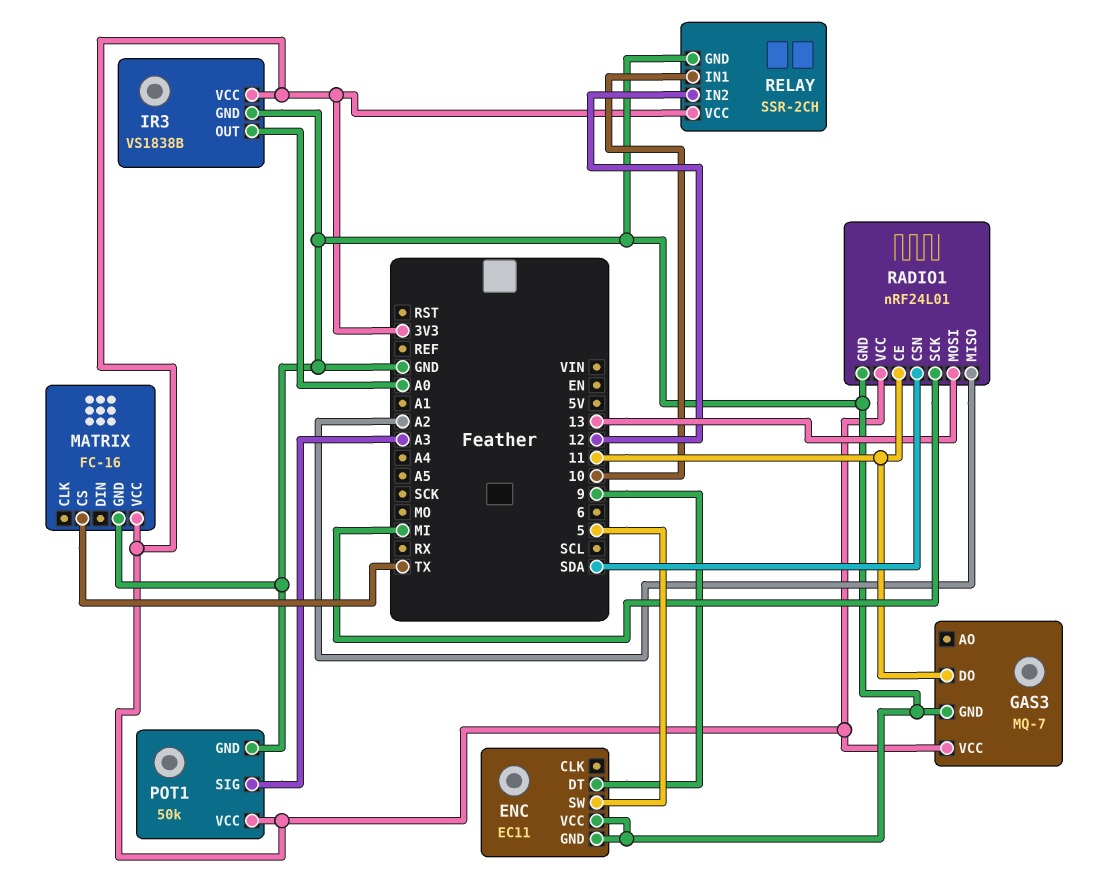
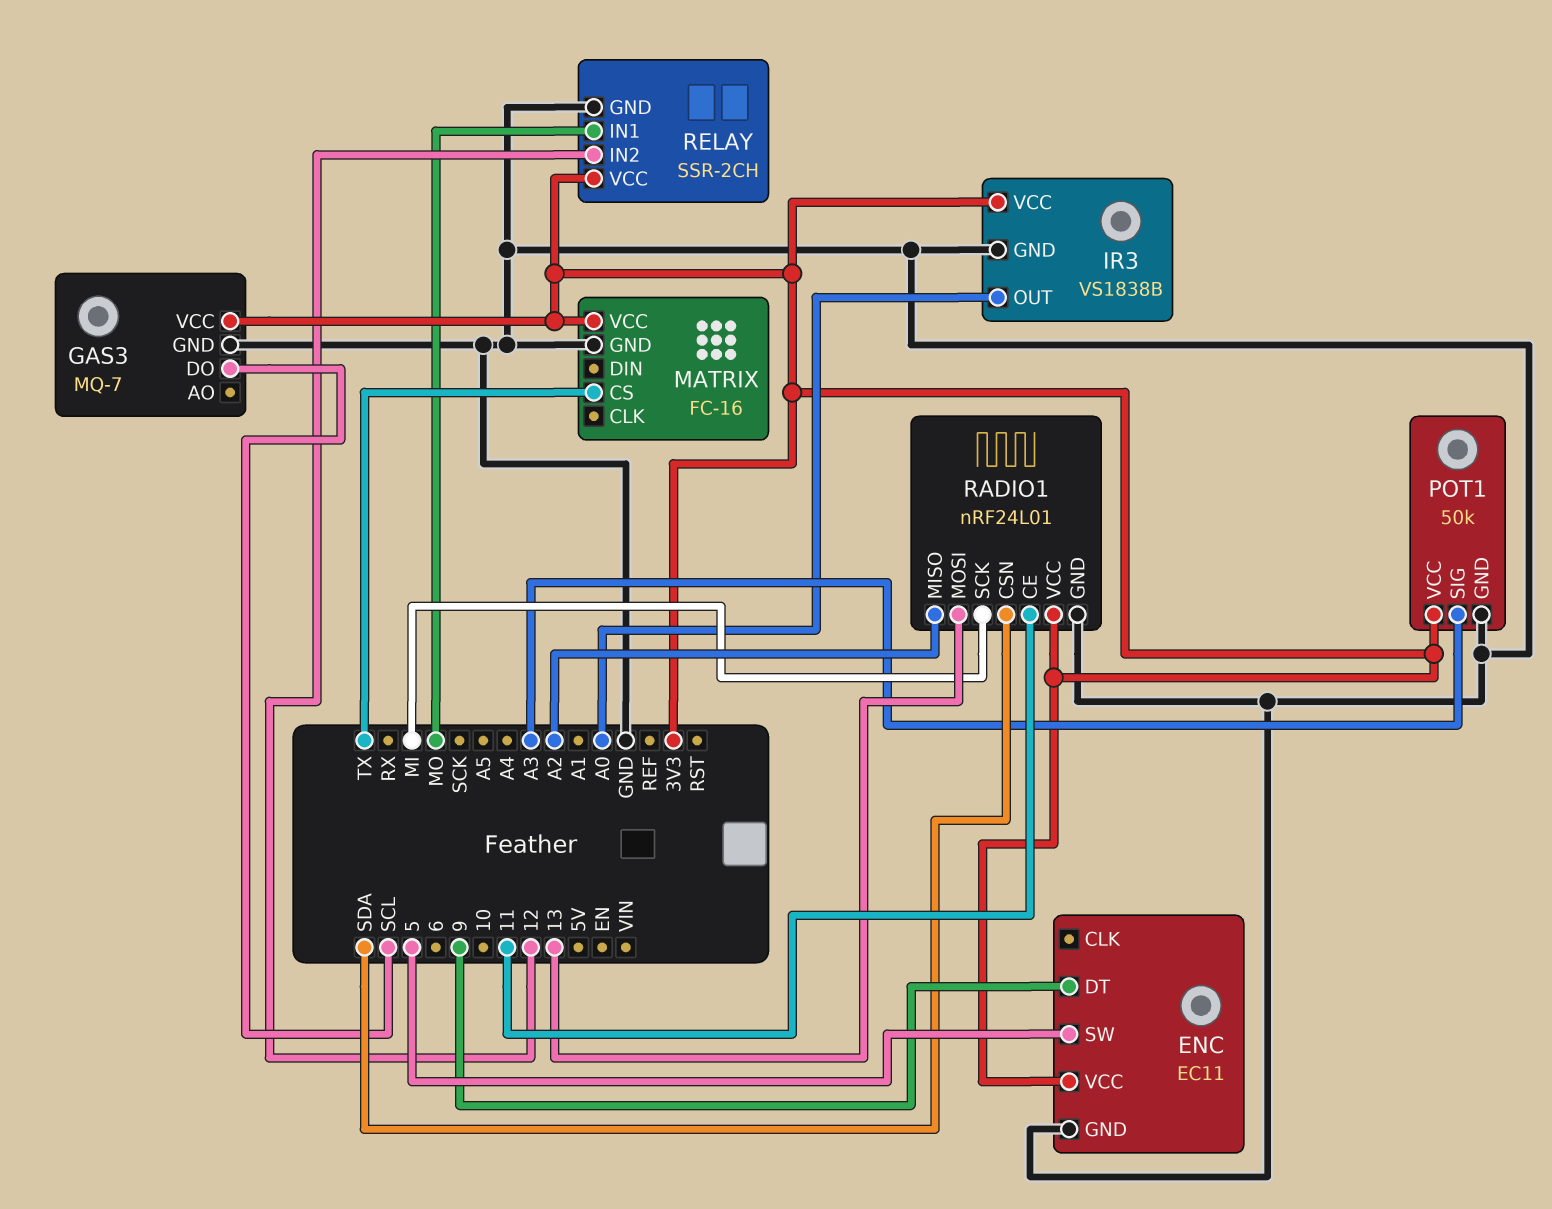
ENC pin VCC: GND -> 3V3
GAS3 pin DO: 11 -> SCL
RELAY pin IN1: 10 -> MO

